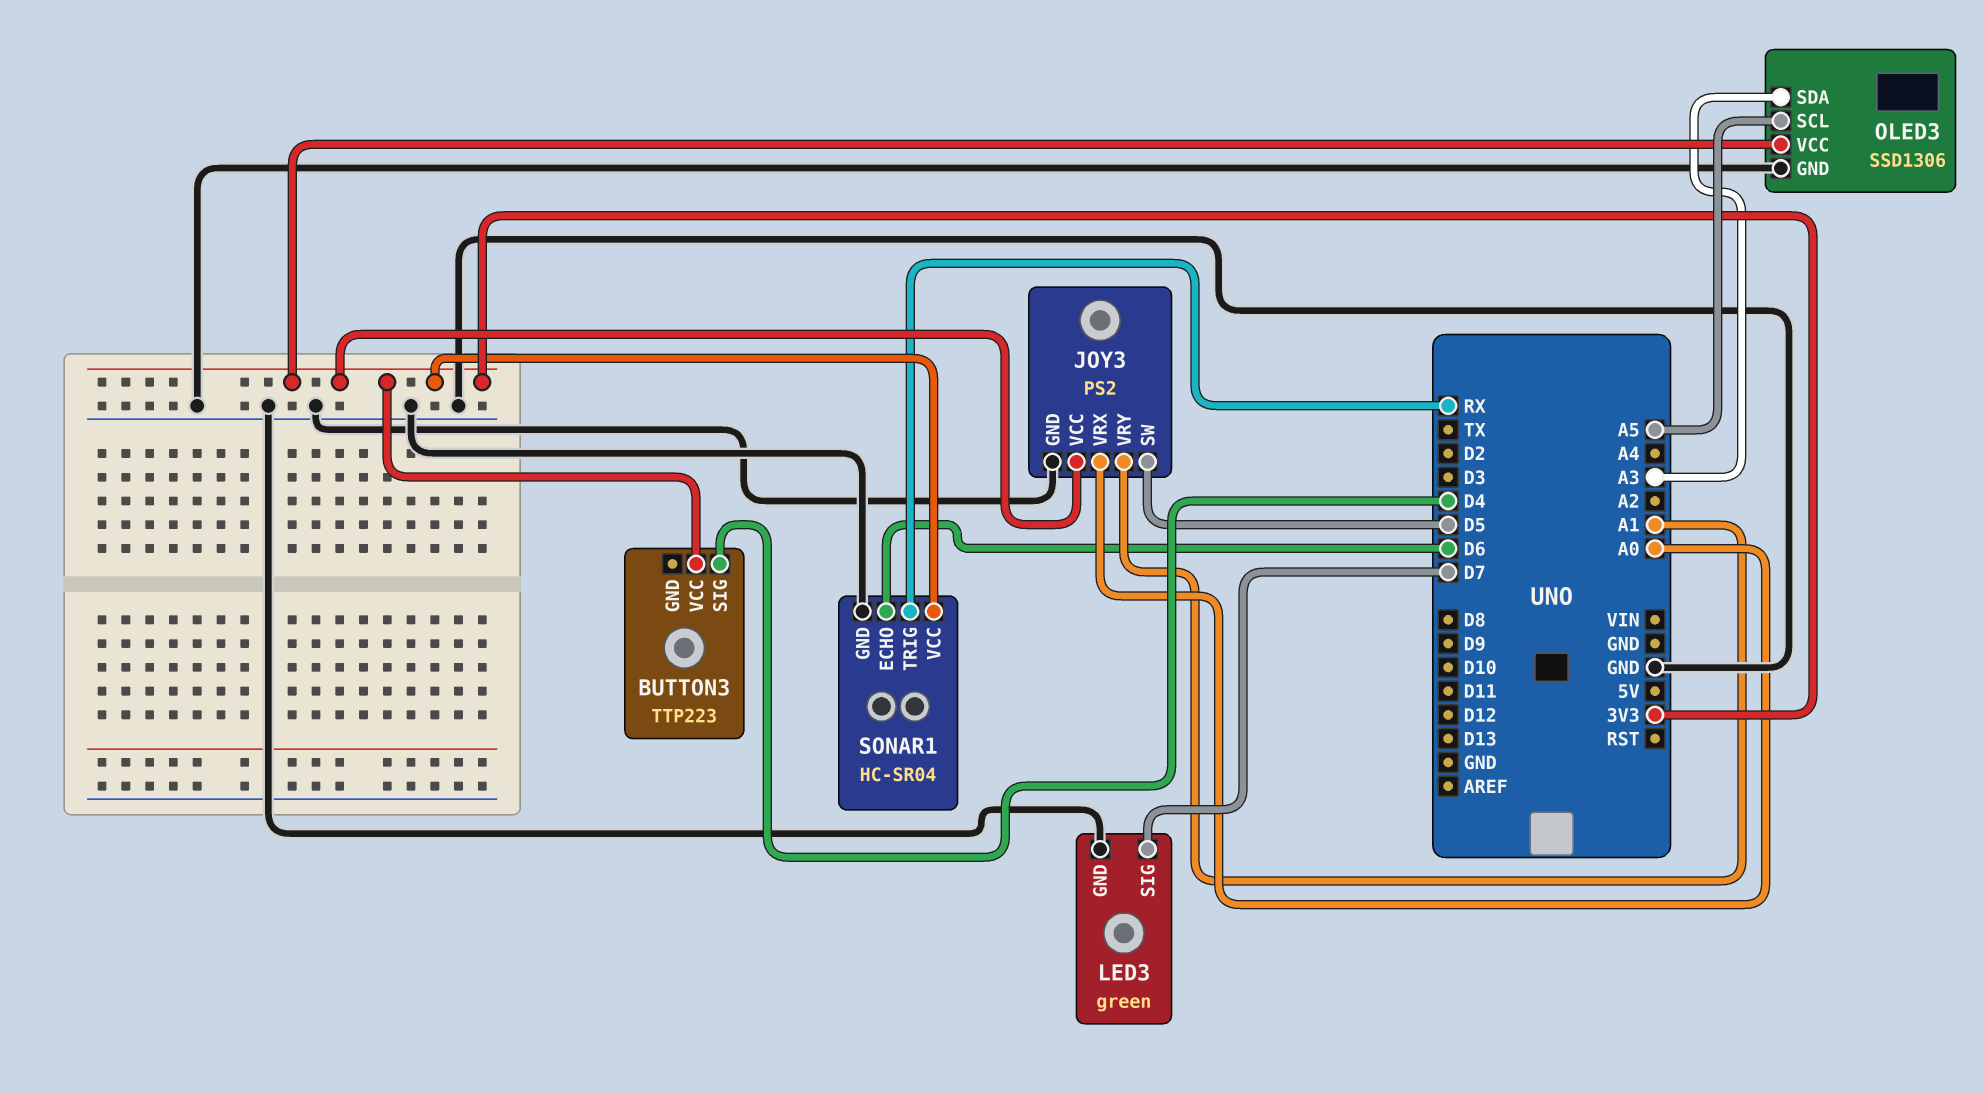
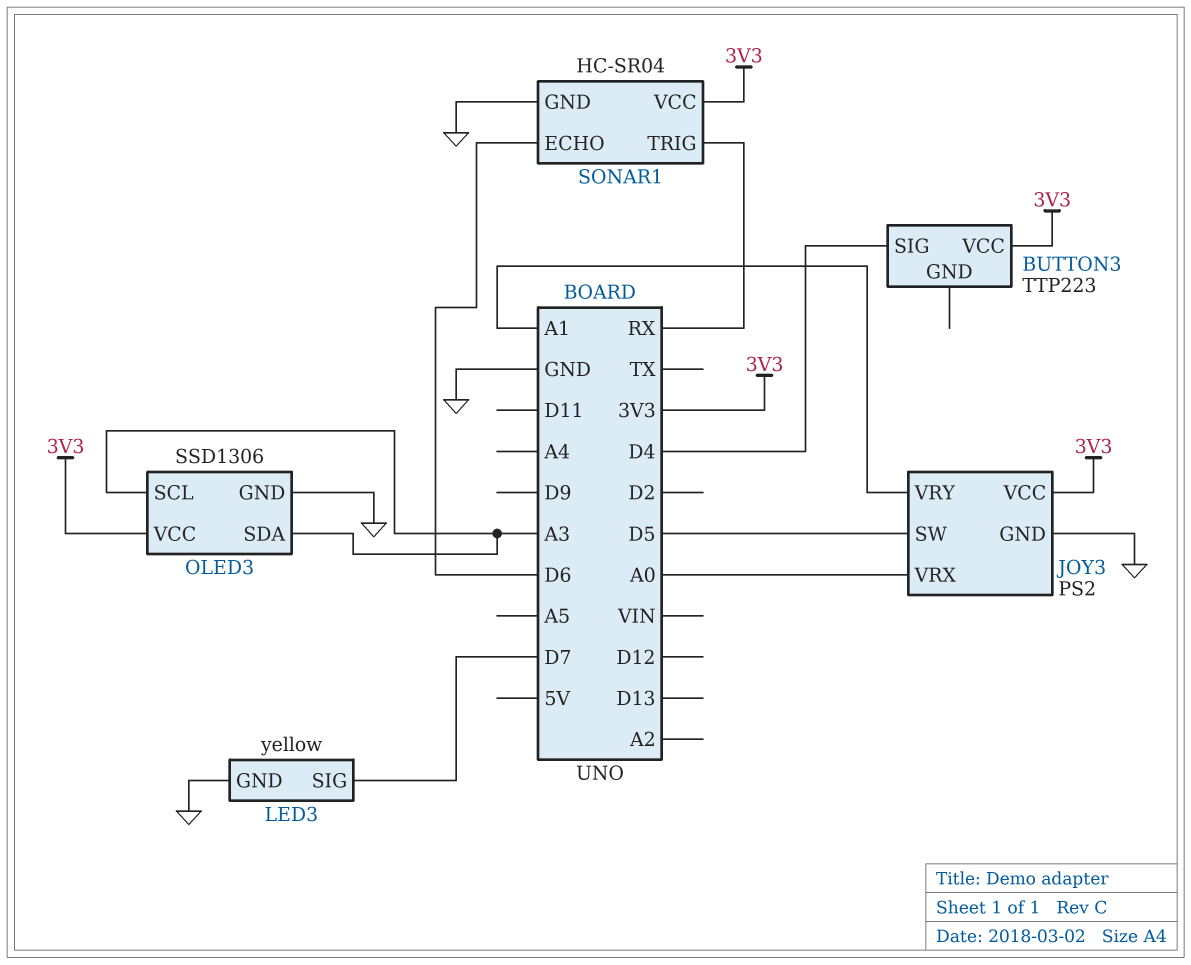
LED3: green -> yellow
OLED3 pin SCL: A5 -> A3

